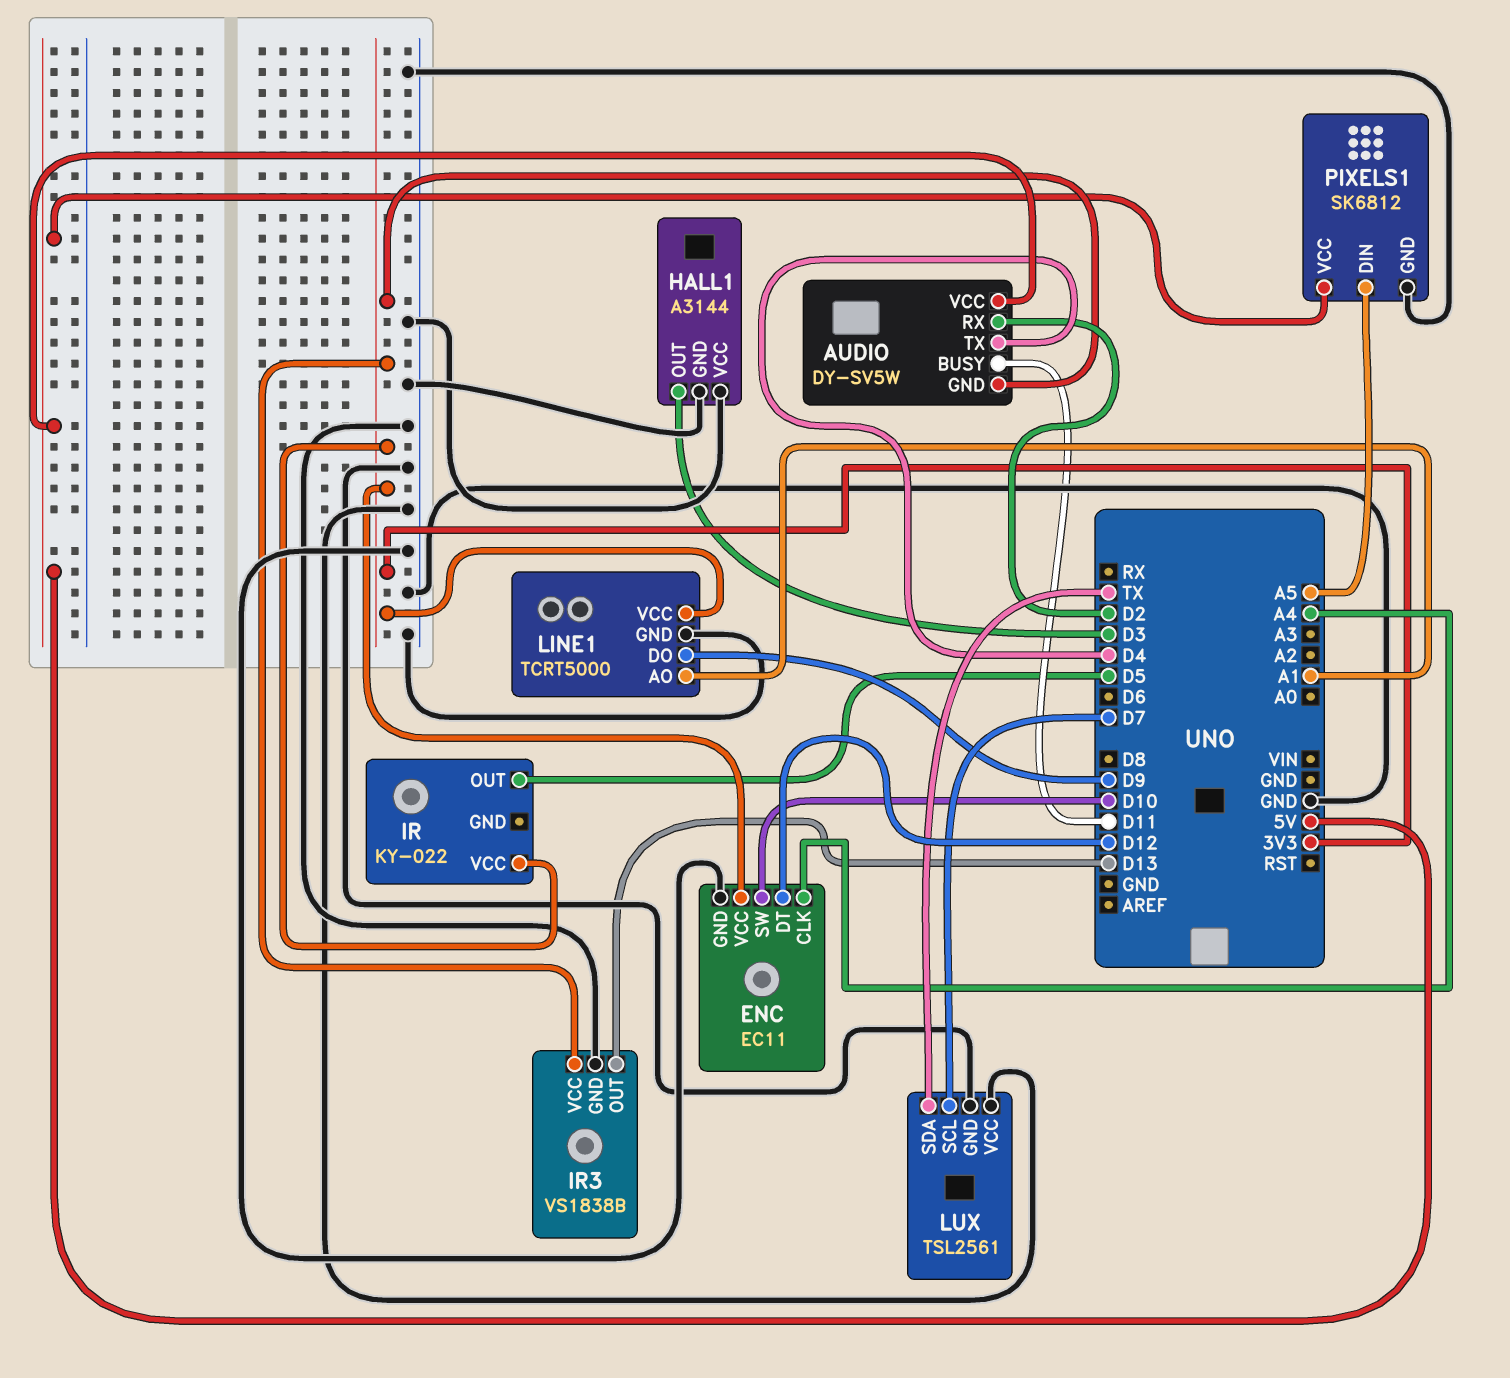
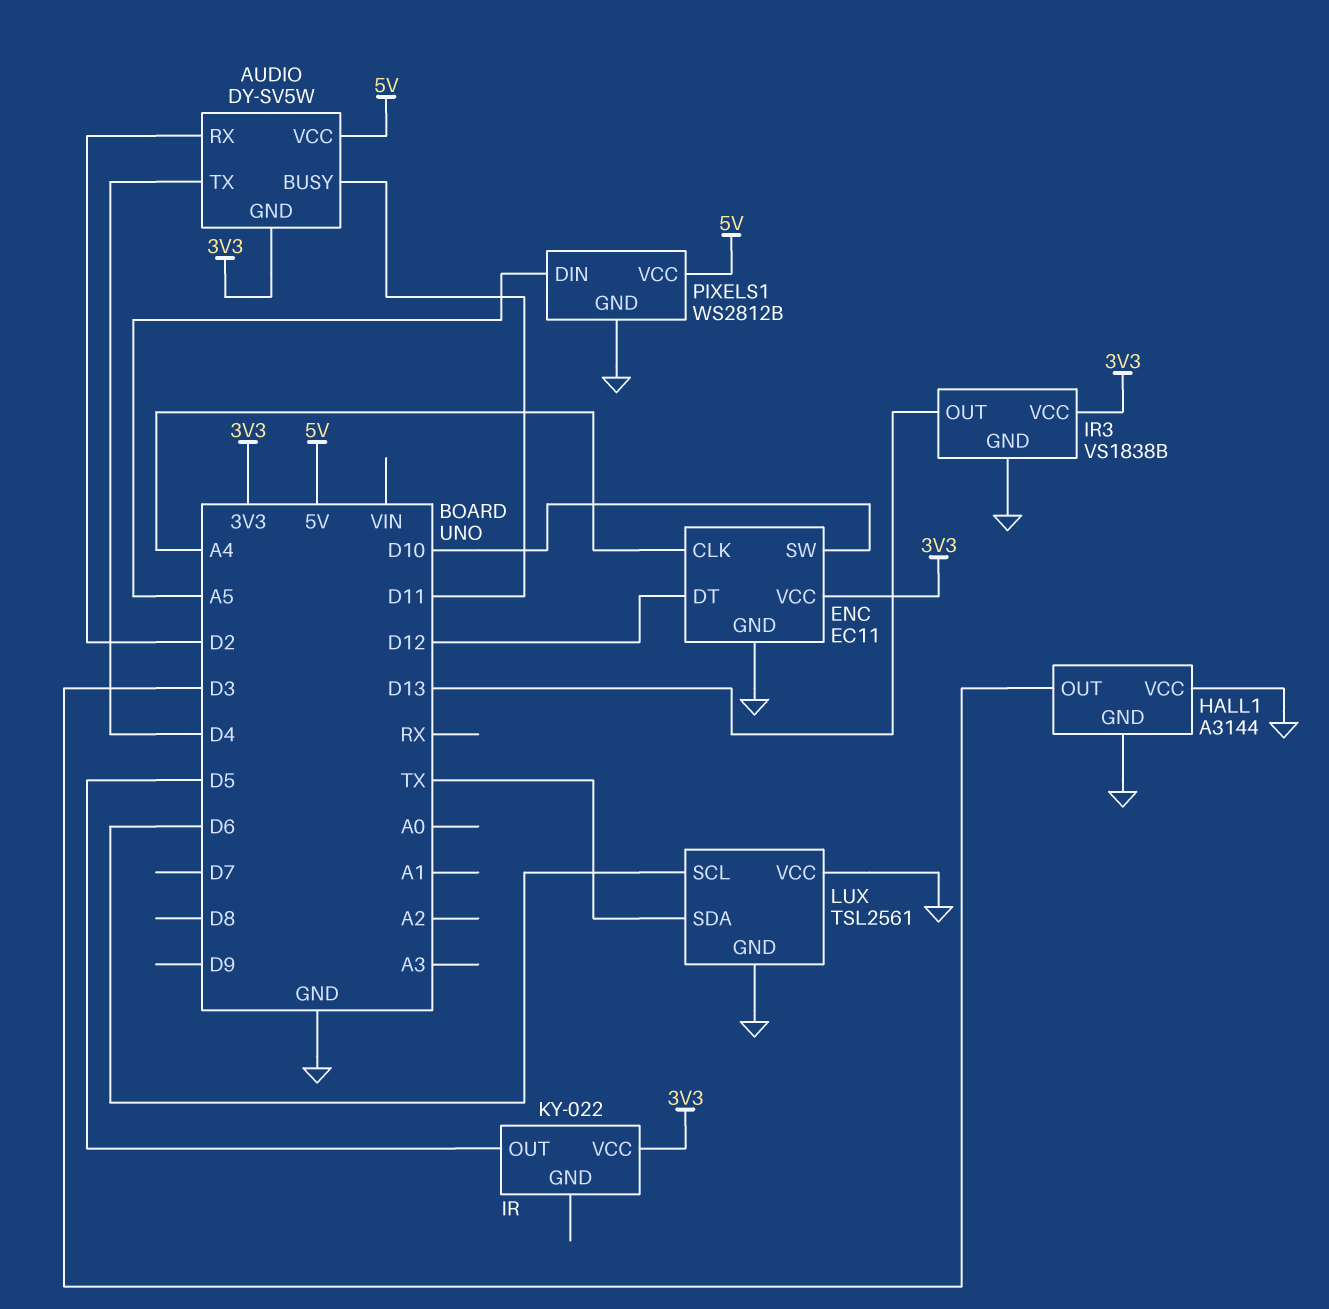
LINE1: TCRT5000 -> none
LINE1 pin AO: A1 -> none
LINE1 pin DO: D9 -> none
LINE1 pin GND: GND -> none
LINE1 pin VCC: 3V3 -> none
LUX pin SCL: D7 -> D6
PIXELS1: SK6812 -> WS2812B

